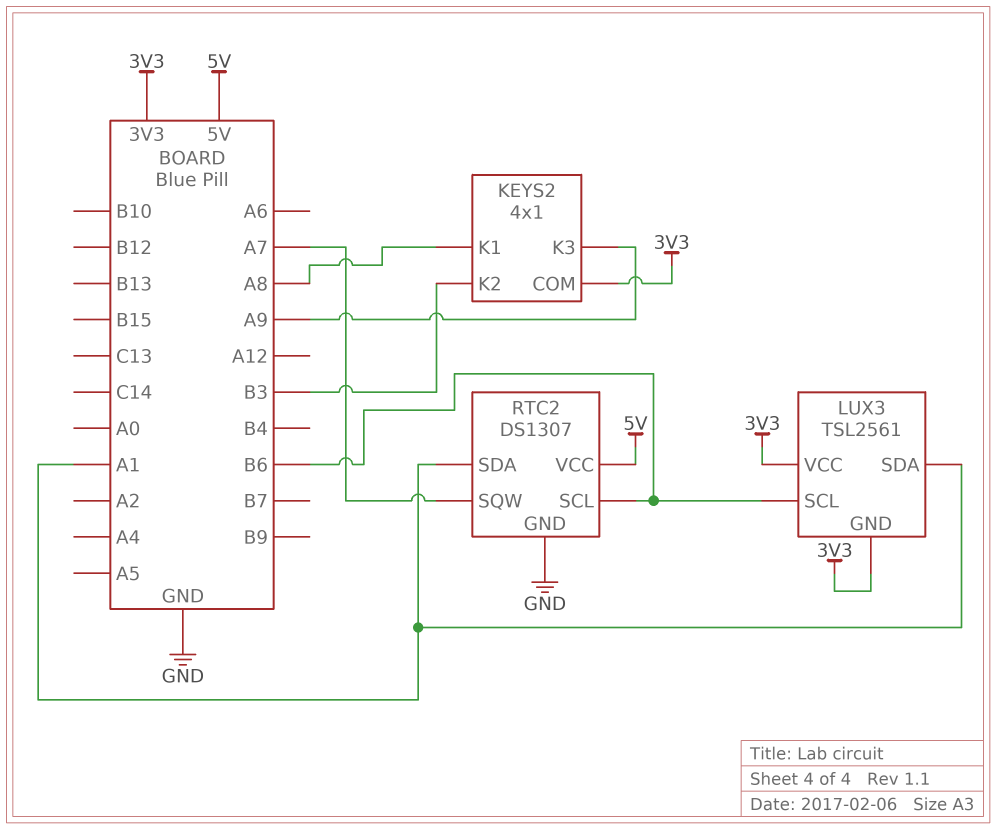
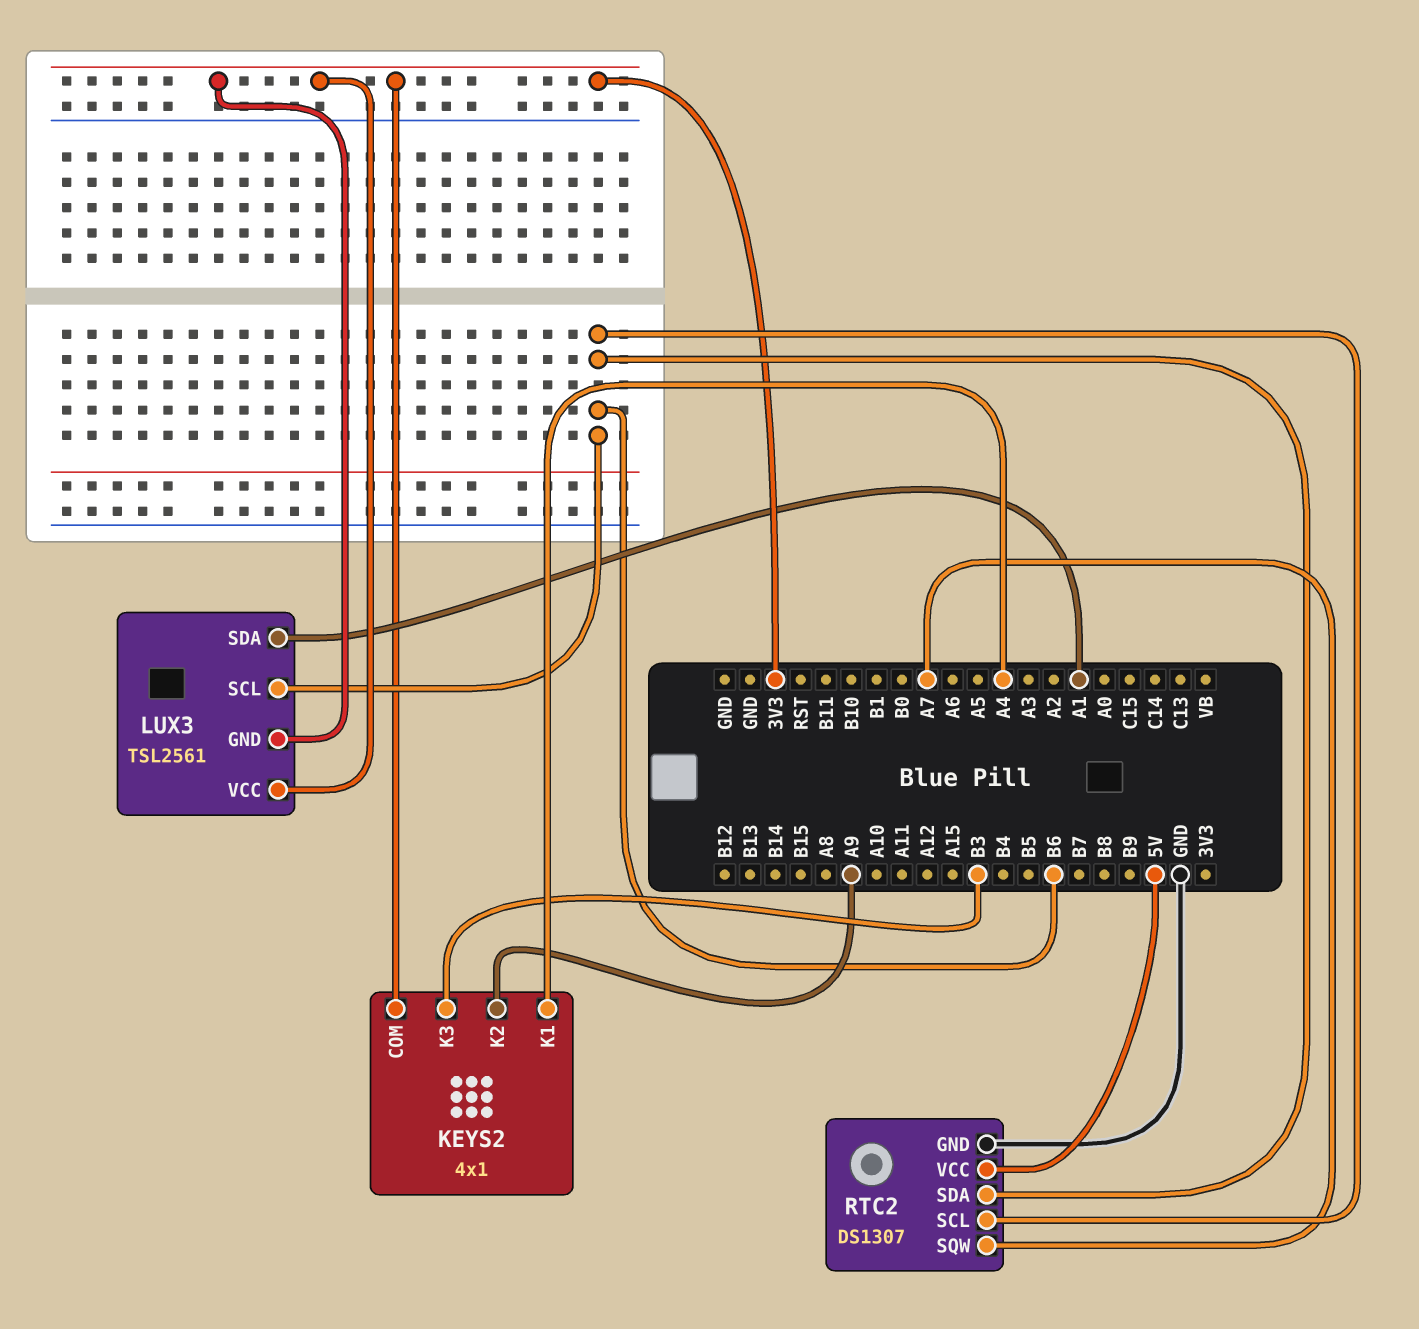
KEYS2 pin K1: A8 -> A4
KEYS2 pin K2: B3 -> A9
KEYS2 pin K3: A9 -> B3
RTC2 pin SDA: A1 -> B6

